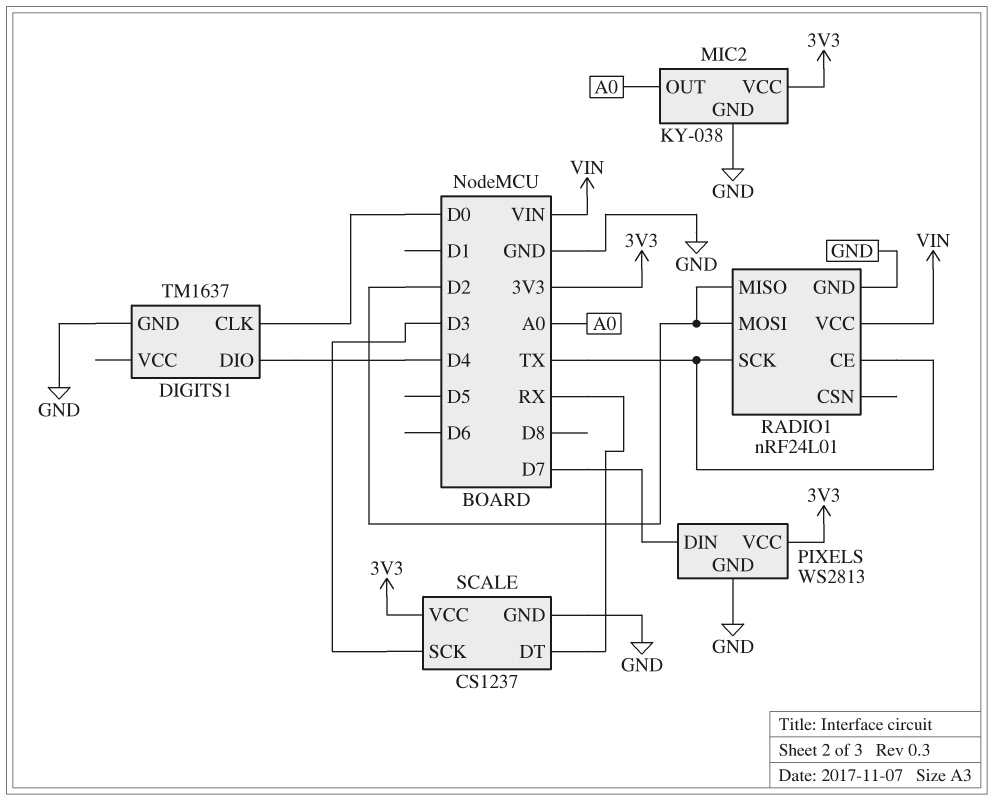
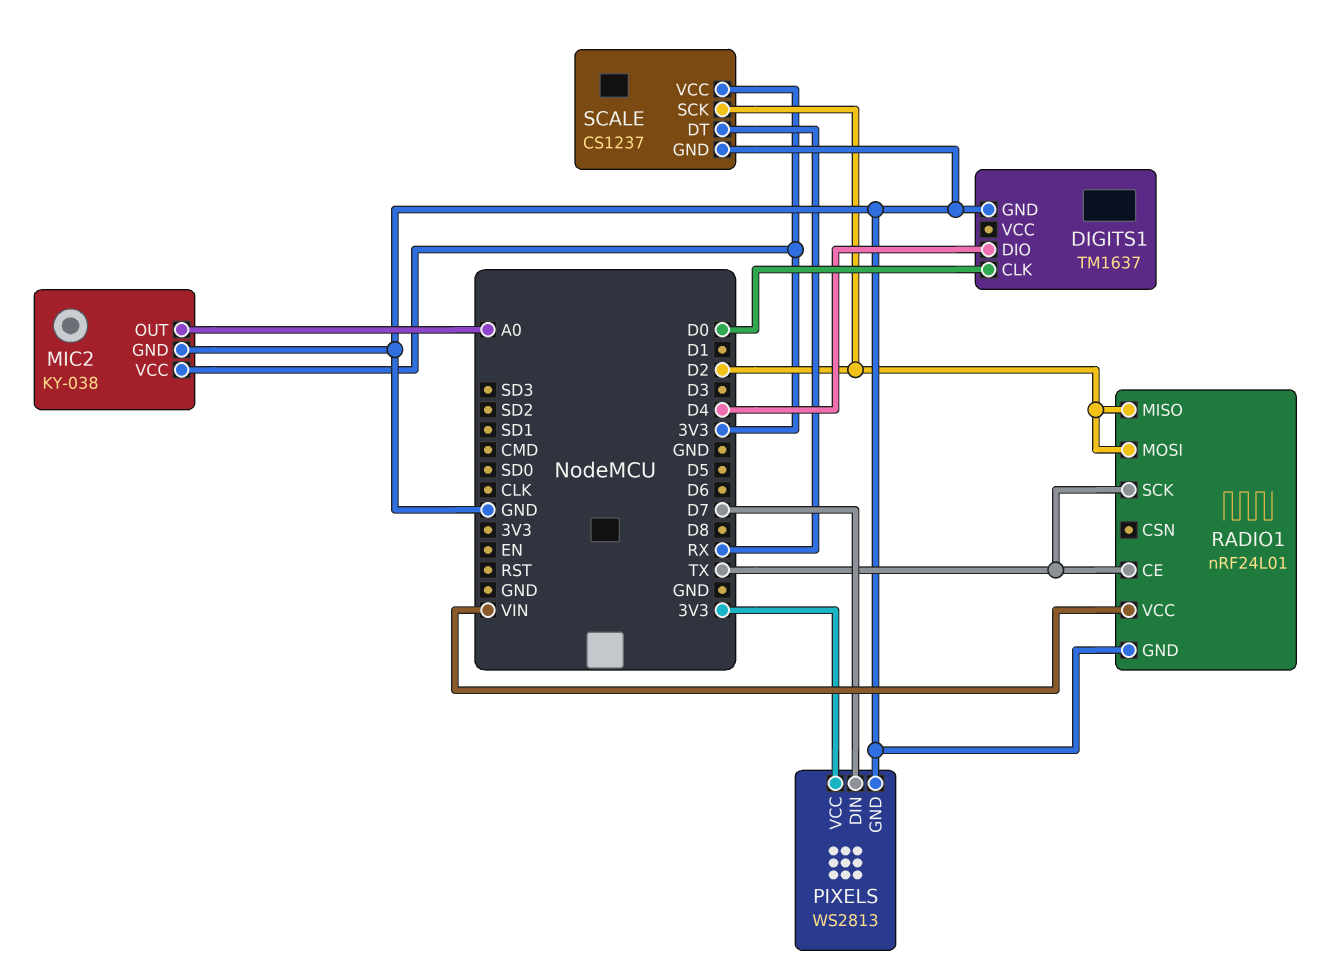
SCALE pin SCK: D3 -> D2

